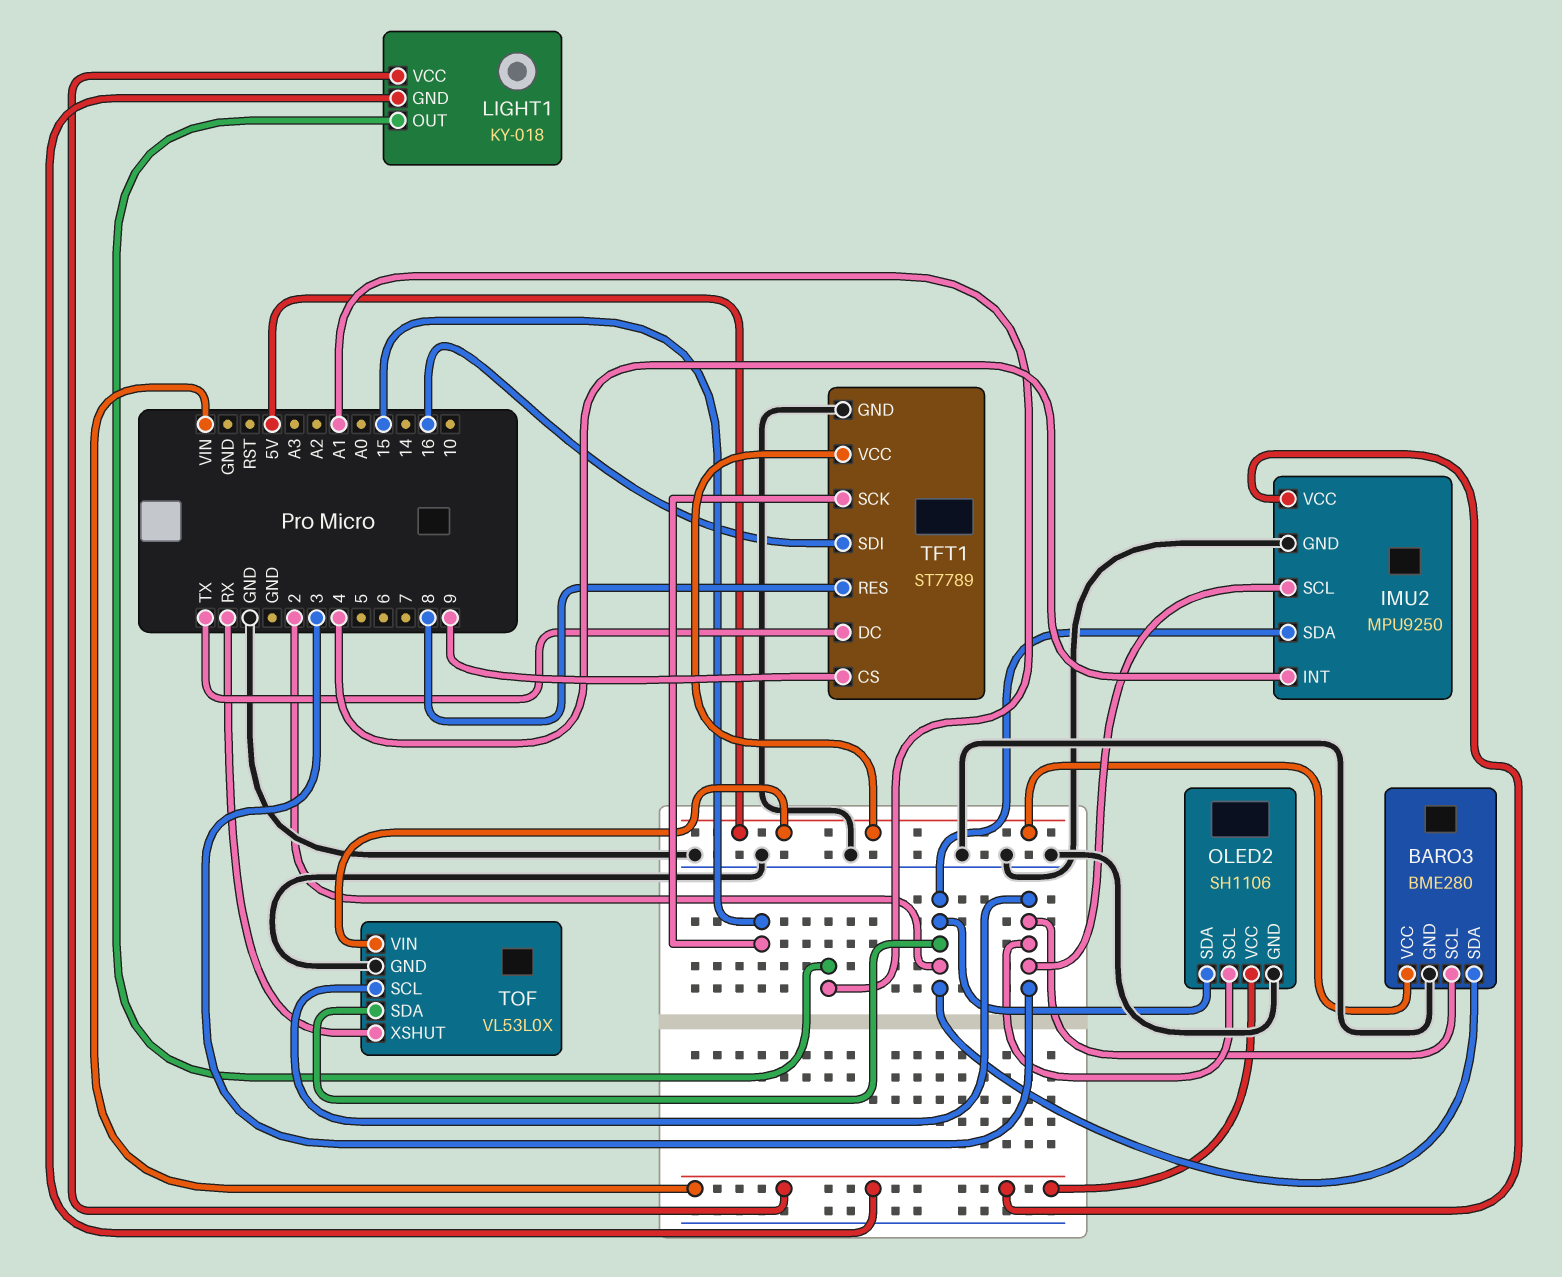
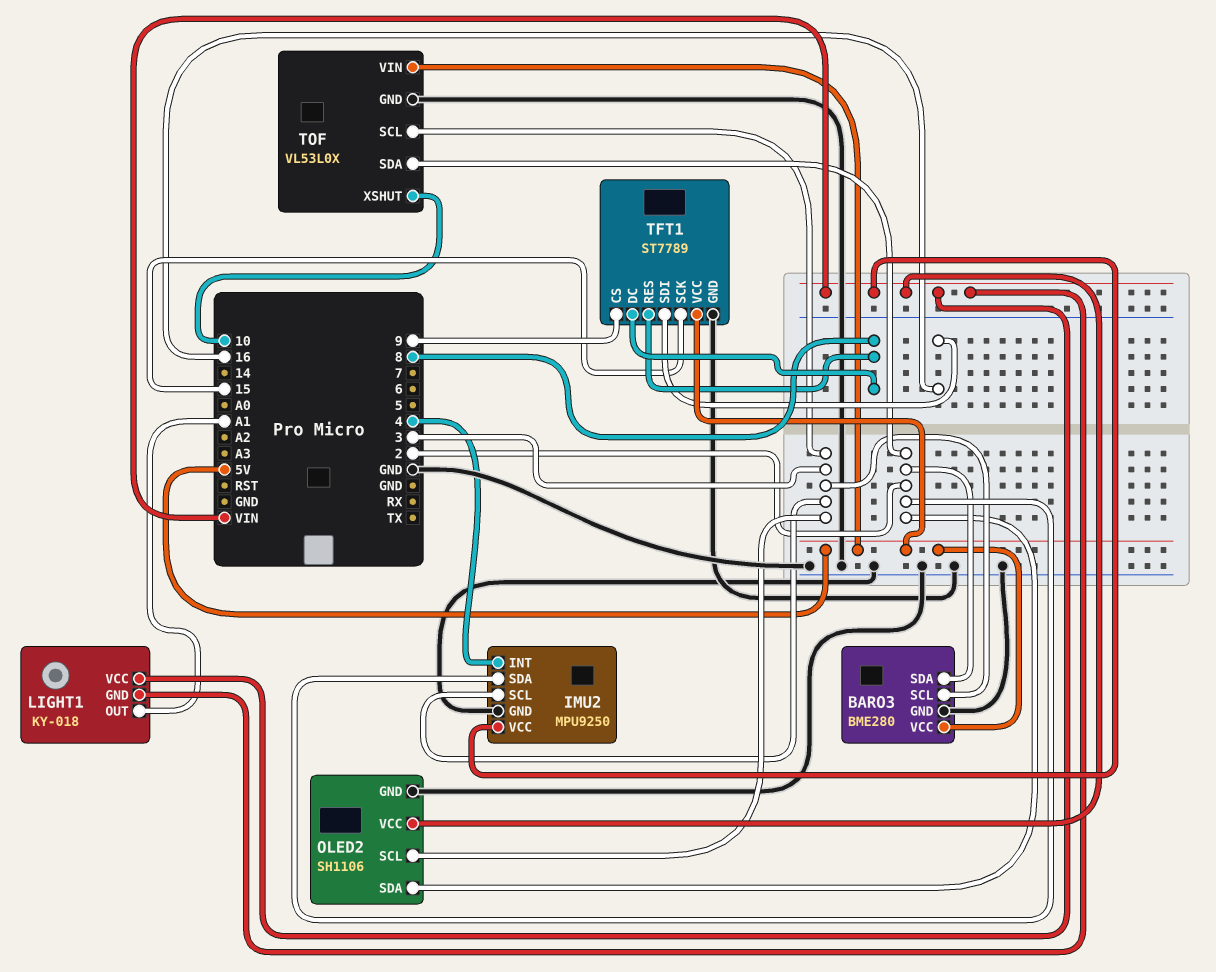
TFT1 pin DC: TX -> 8
TOF pin XSHUT: RX -> 10

